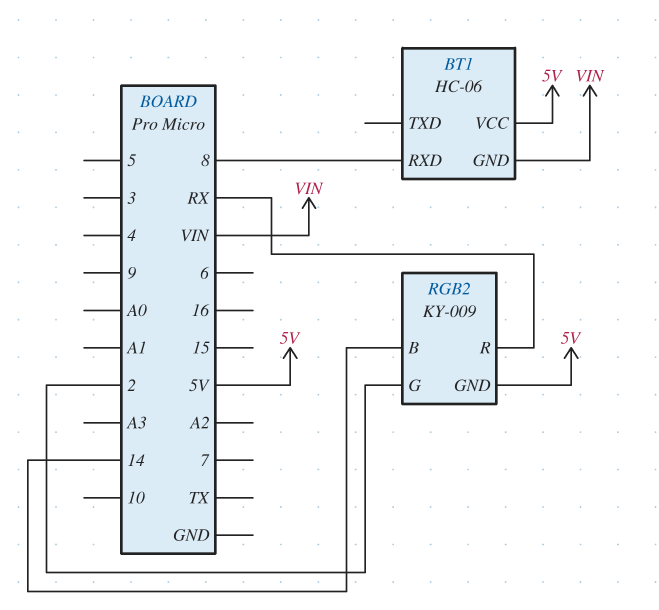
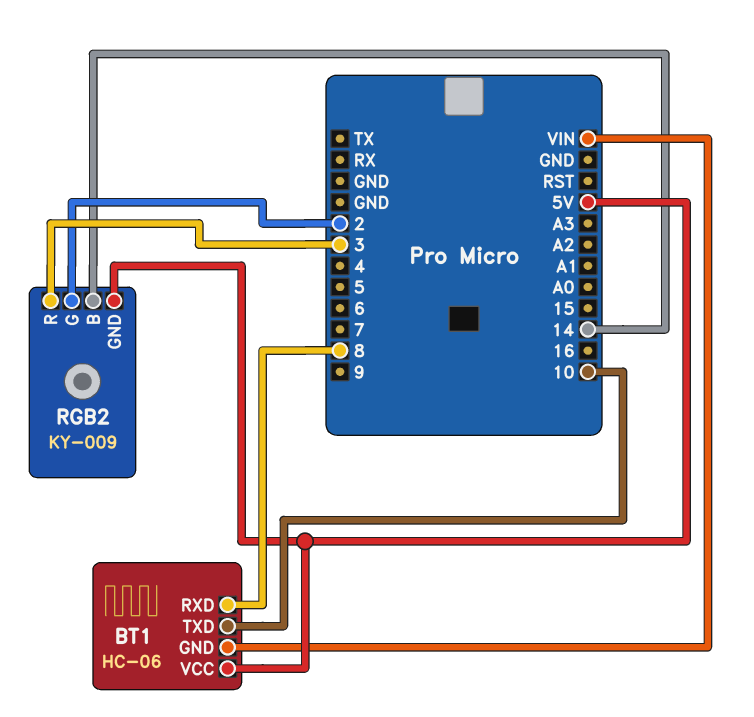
BT1 pin TXD: none -> 10
RGB2 pin R: RX -> 3

